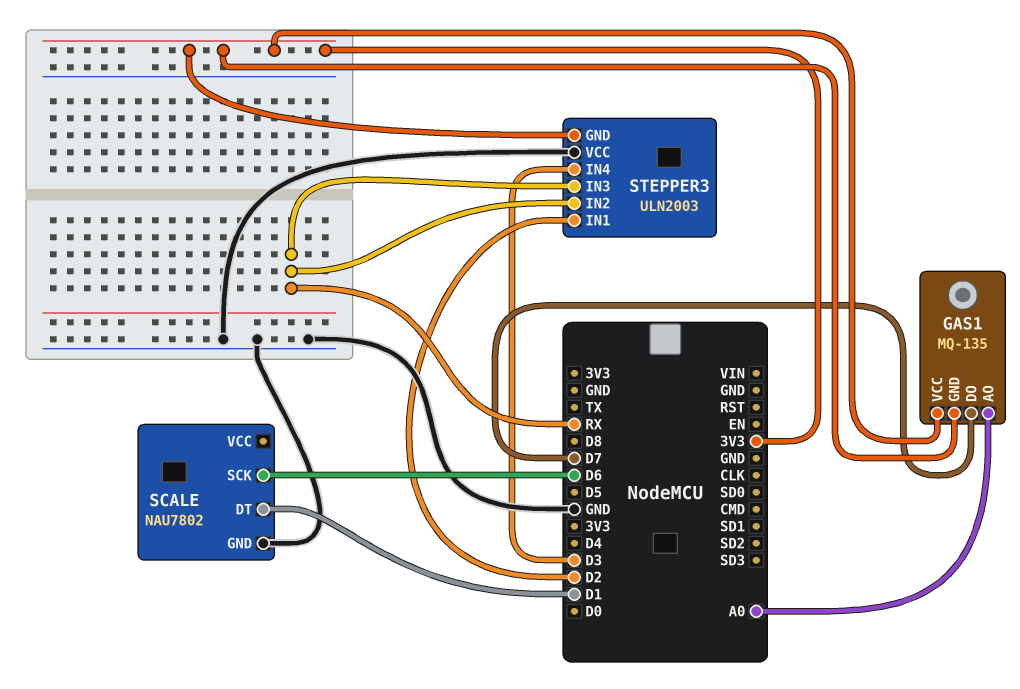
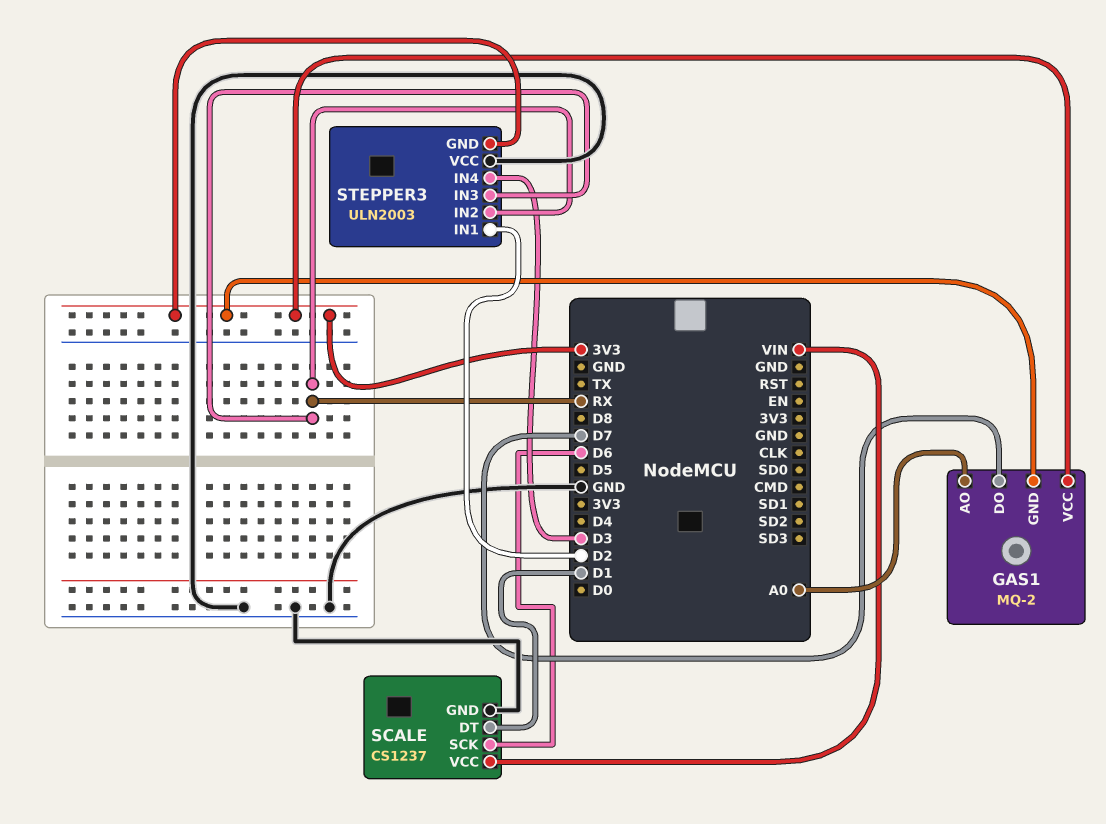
GAS1: MQ-135 -> MQ-2
SCALE: NAU7802 -> CS1237
SCALE pin VCC: none -> VIN

